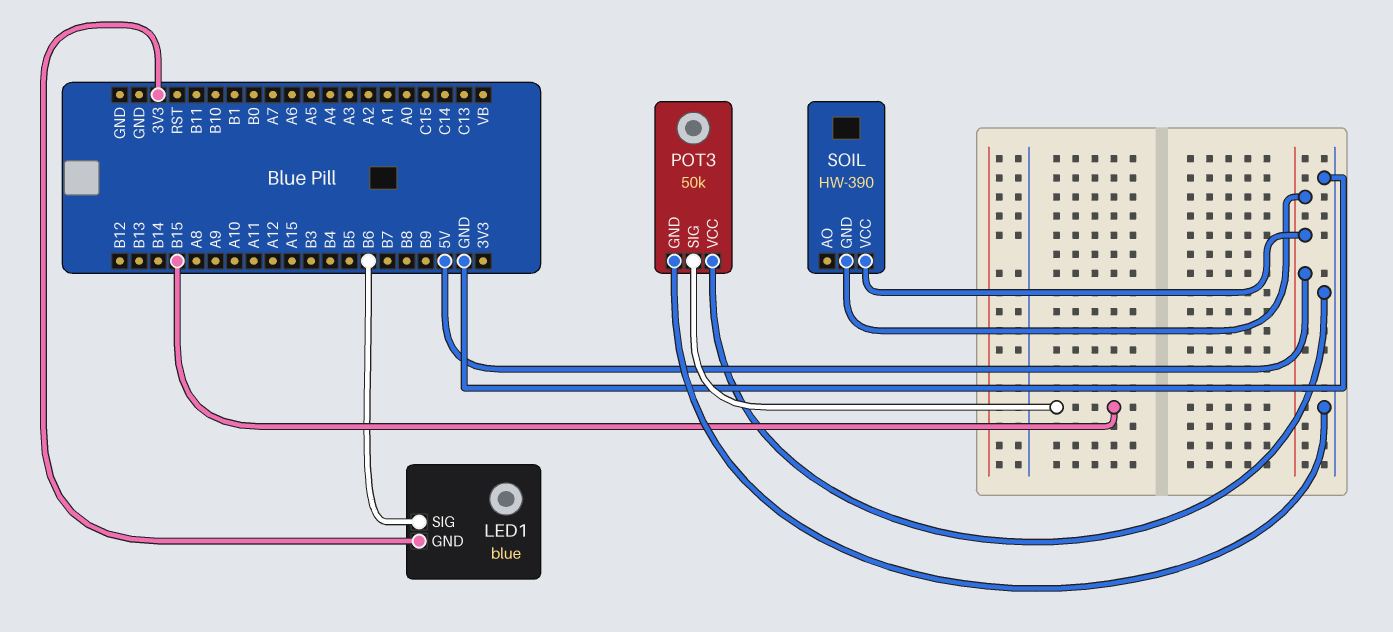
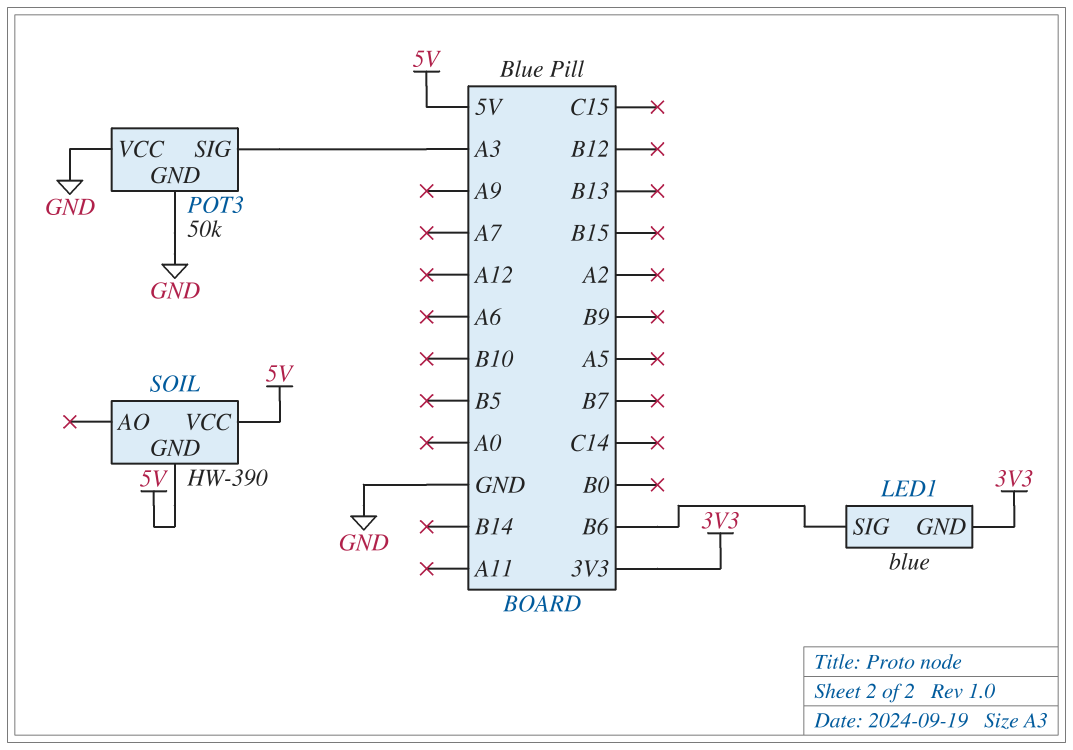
POT3 pin SIG: B15 -> A3

